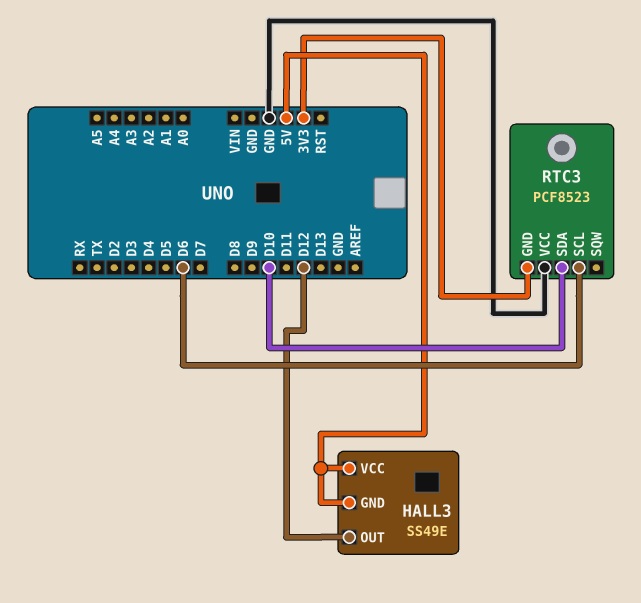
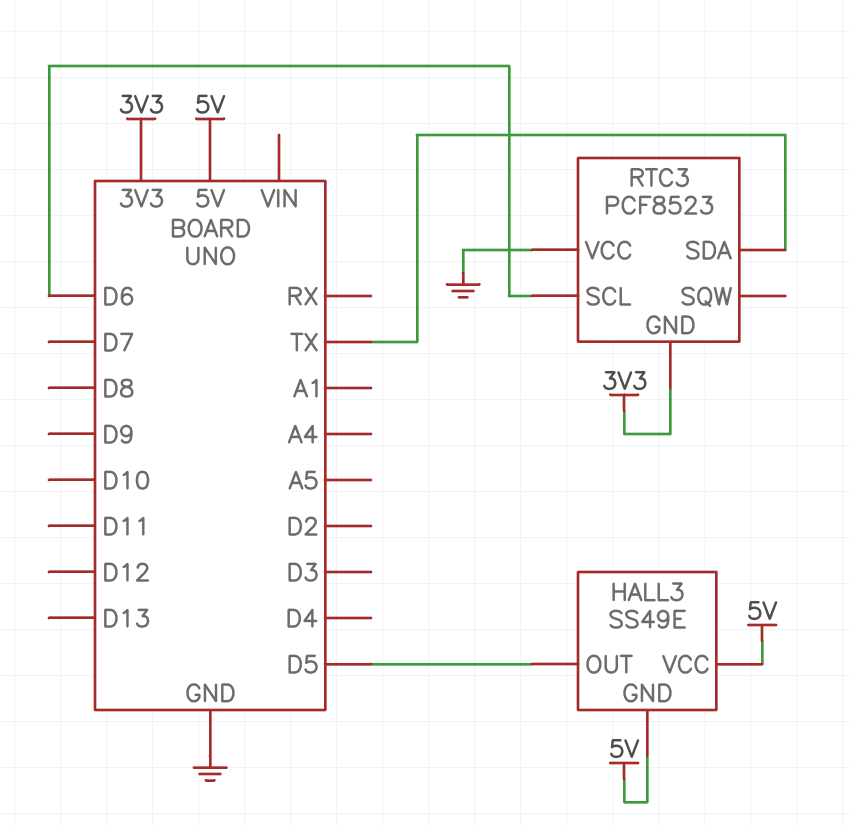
HALL3 pin OUT: D12 -> D5
RTC3 pin SDA: D10 -> TX

